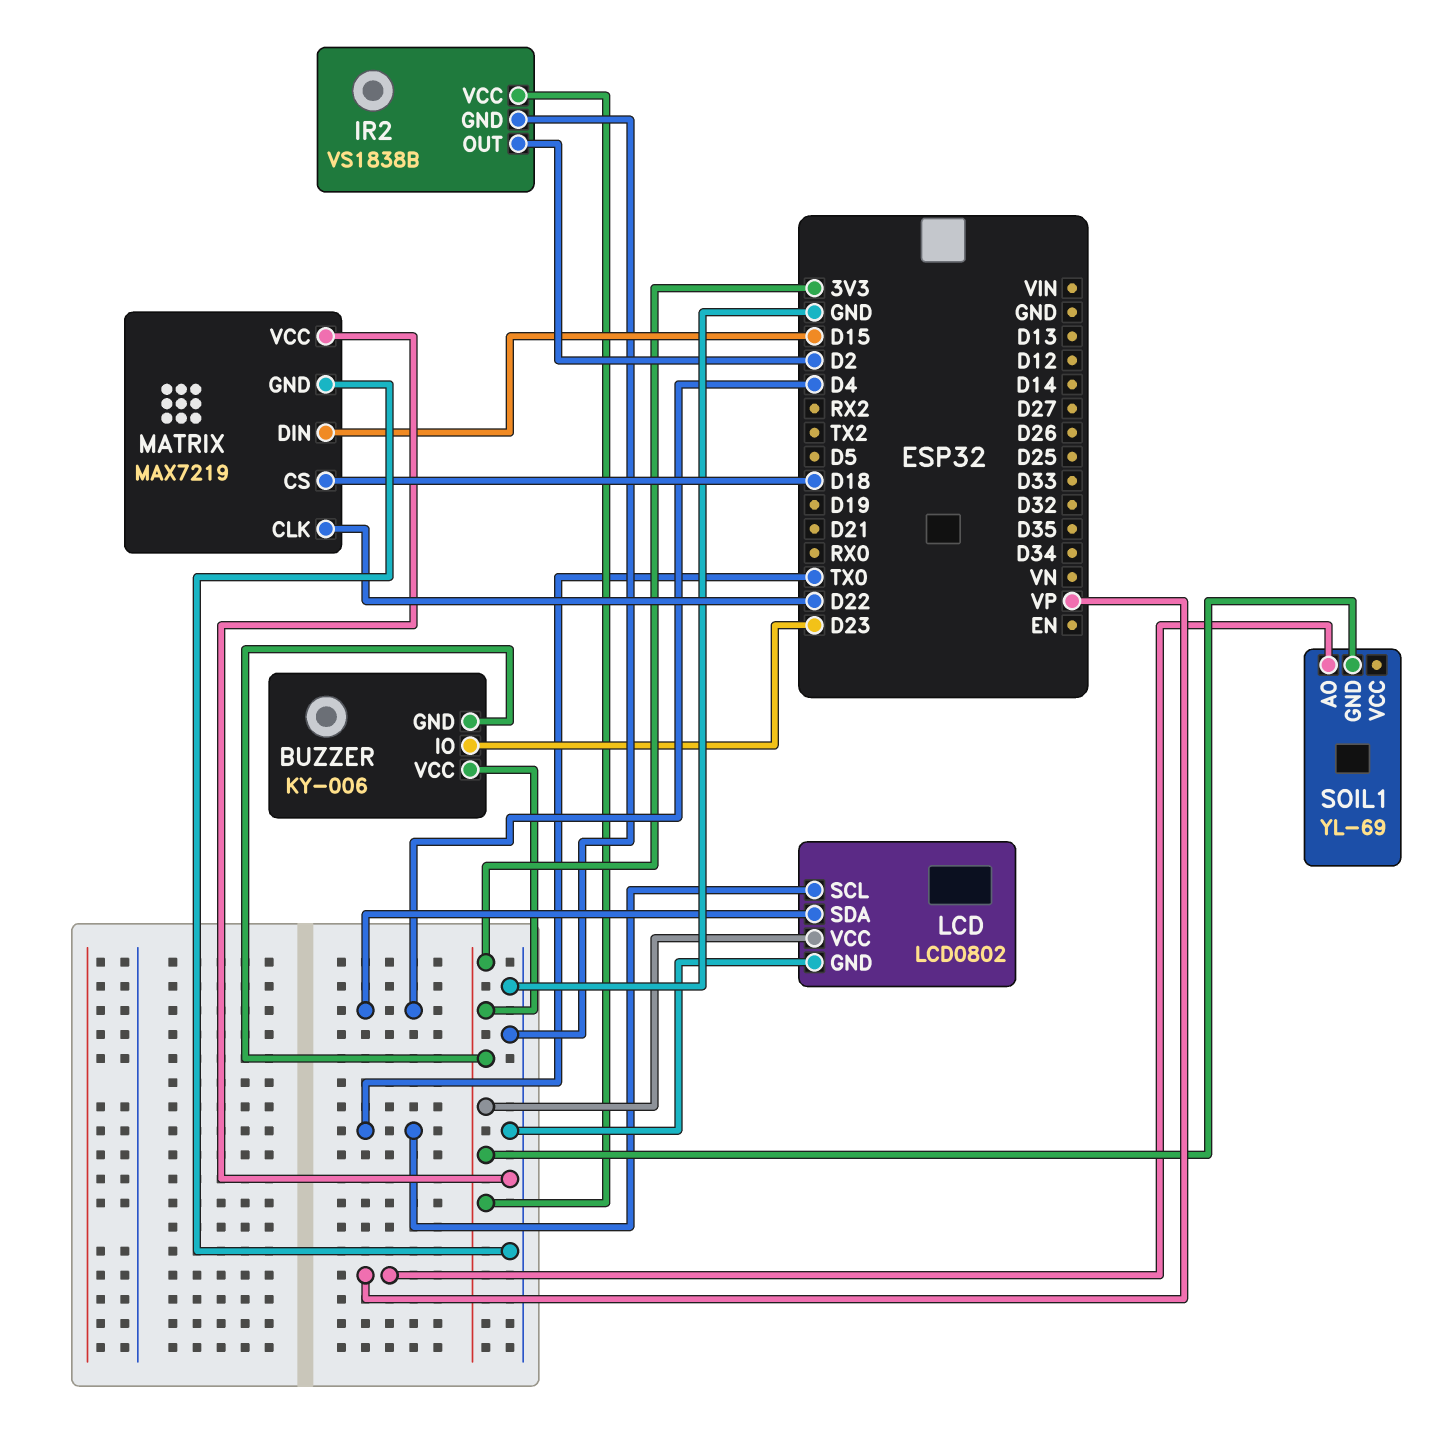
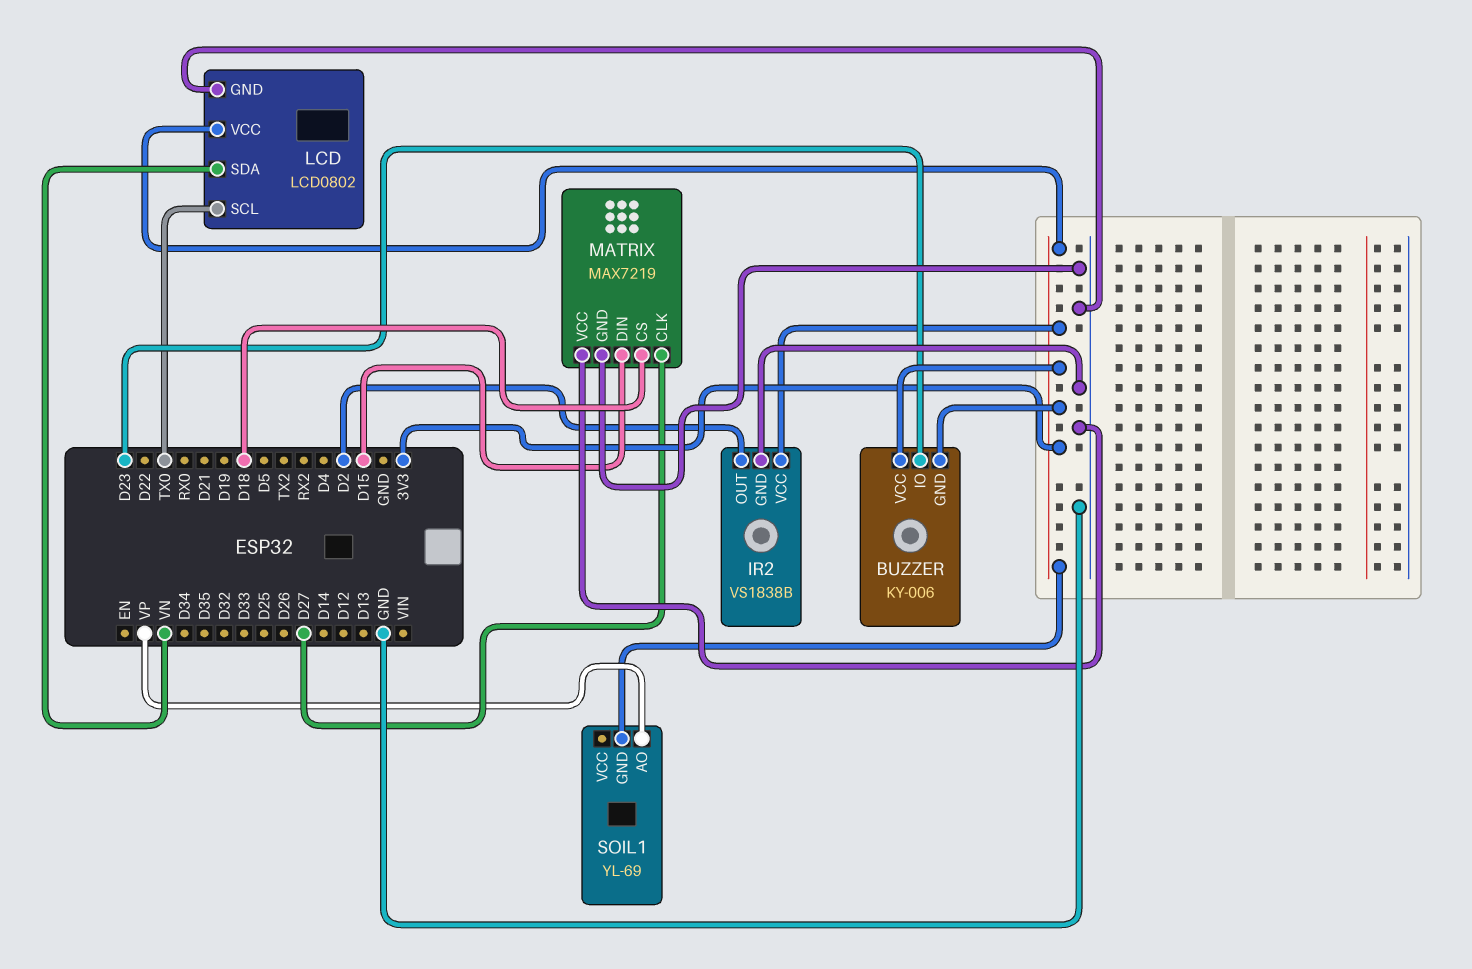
LCD pin SDA: D4 -> VN
MATRIX pin CLK: D22 -> D27

